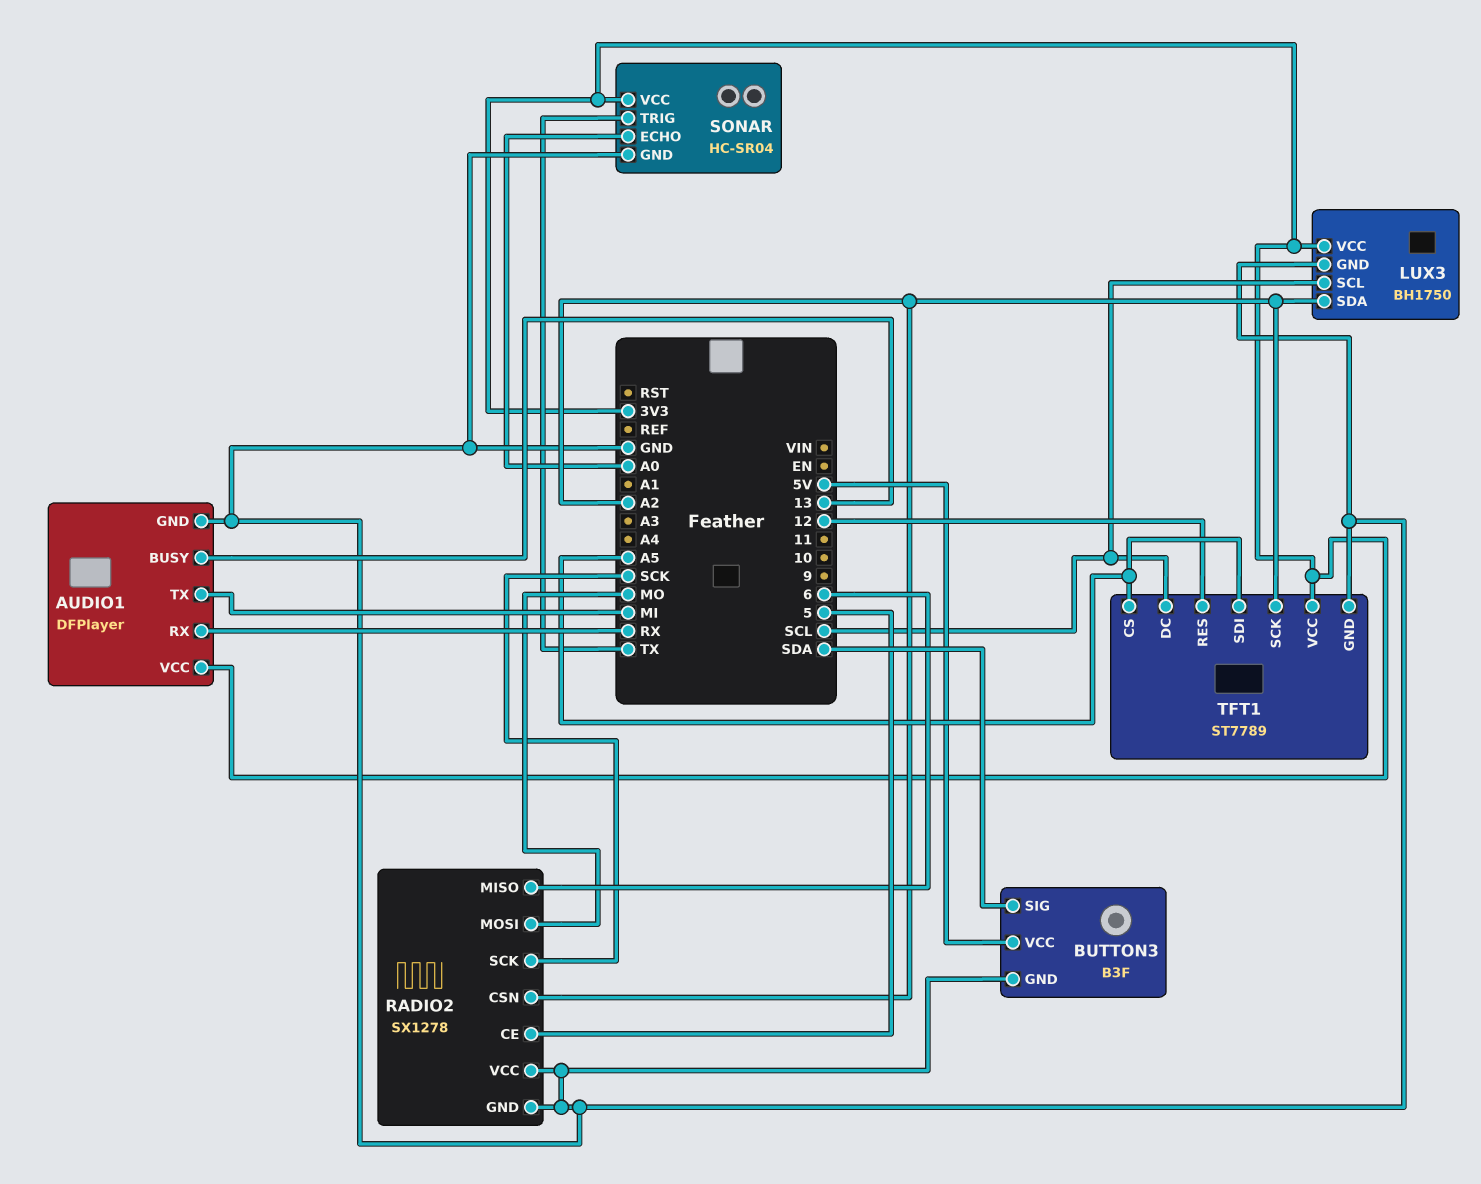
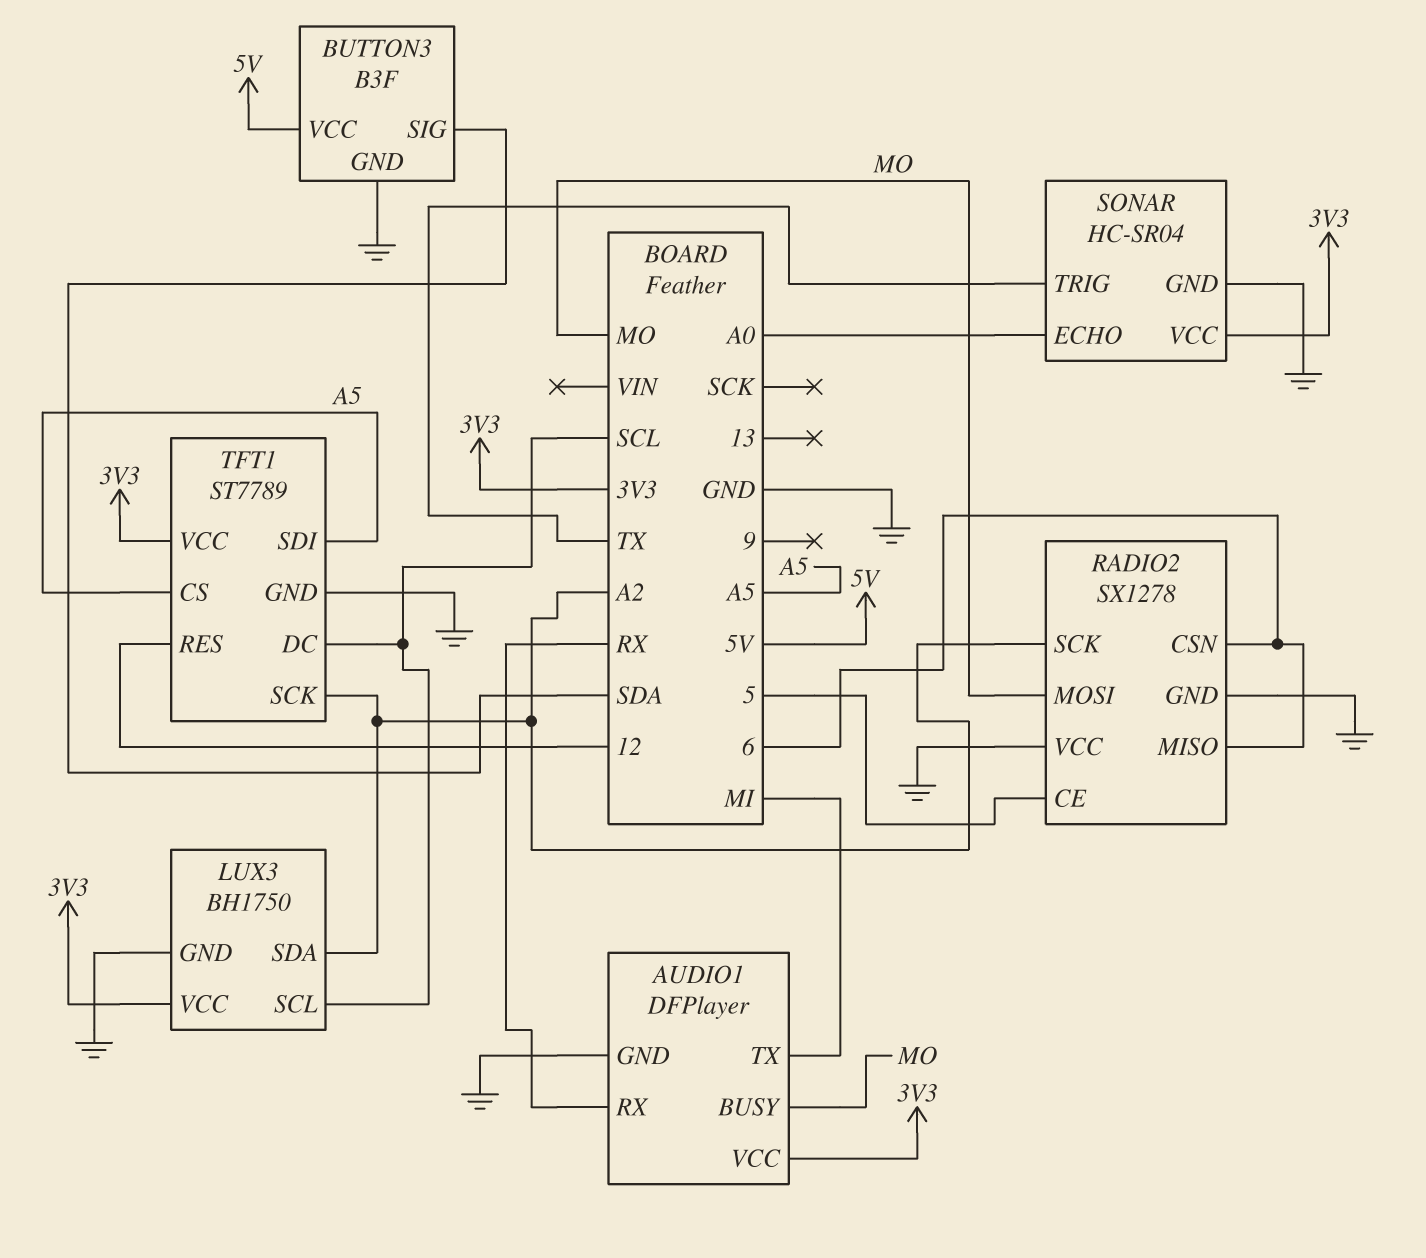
AUDIO1 pin BUSY: 13 -> MO
RADIO2 pin CSN: A2 -> 6
RADIO2 pin SCK: SCK -> A2

